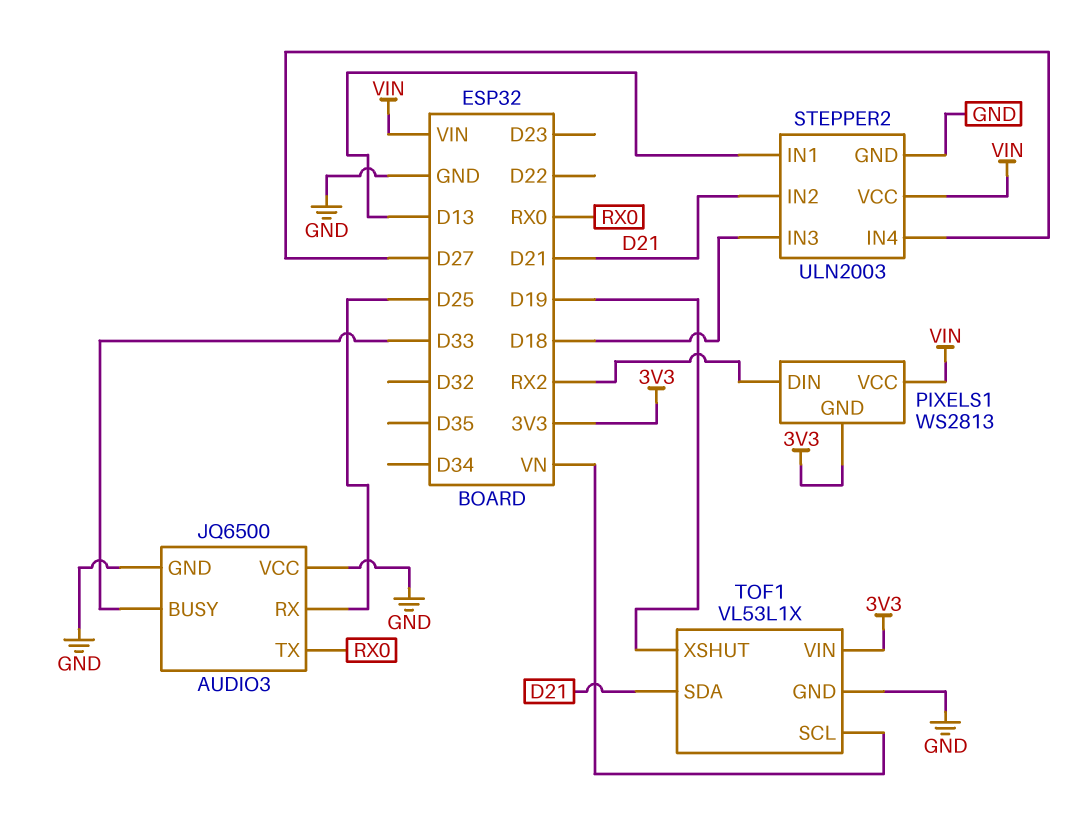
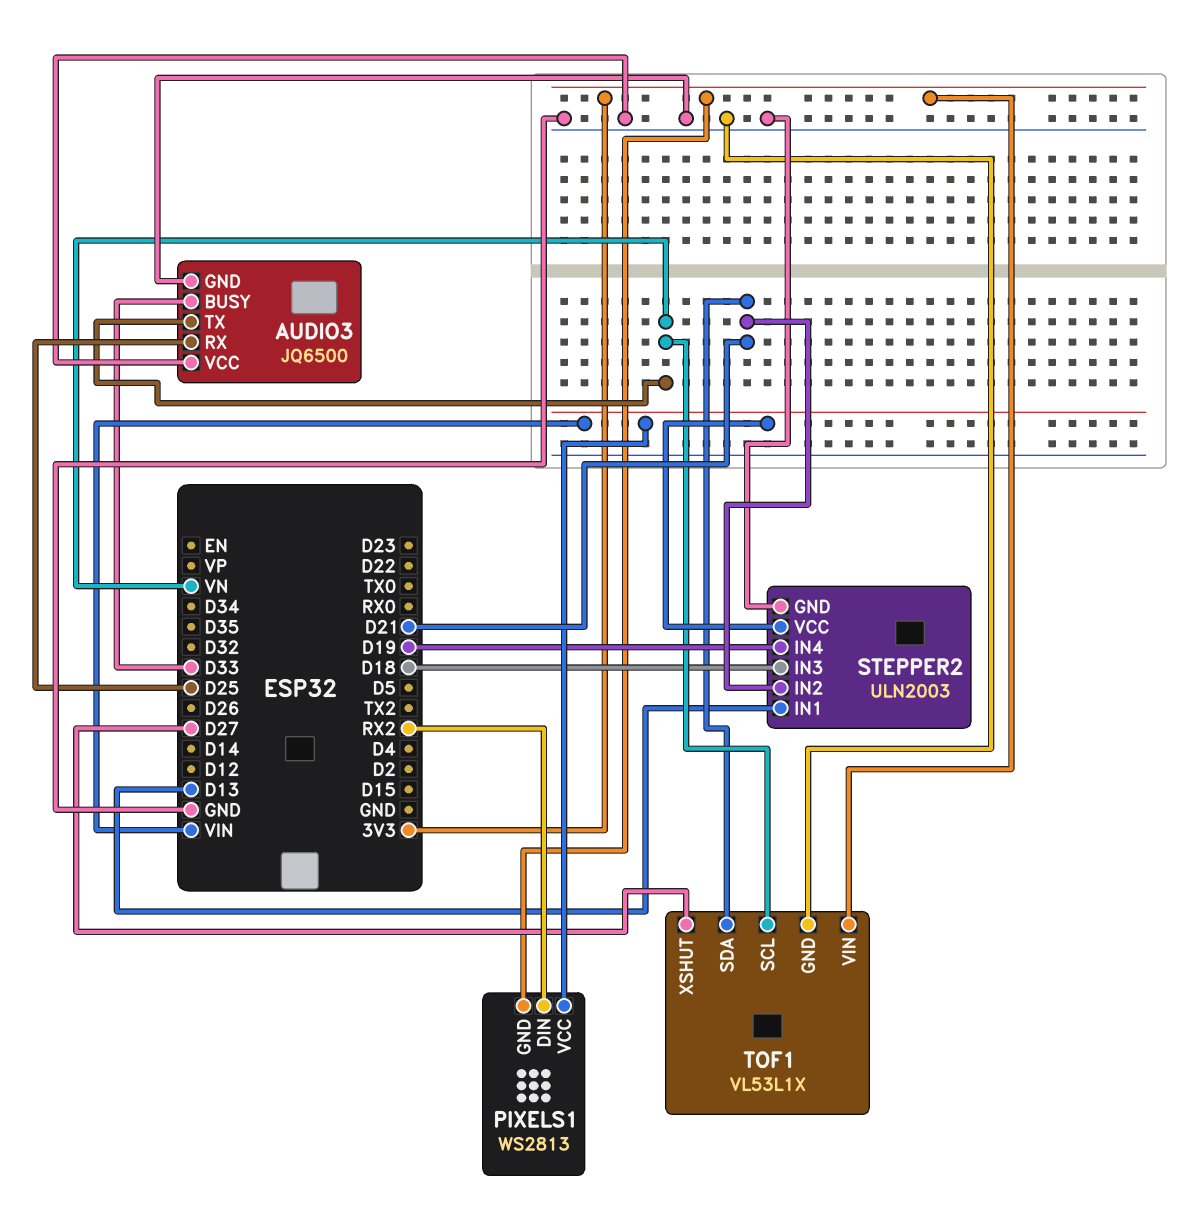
AUDIO3 pin TX: RX0 -> VN
STEPPER2 pin IN4: D27 -> D19
TOF1 pin XSHUT: D19 -> D27

